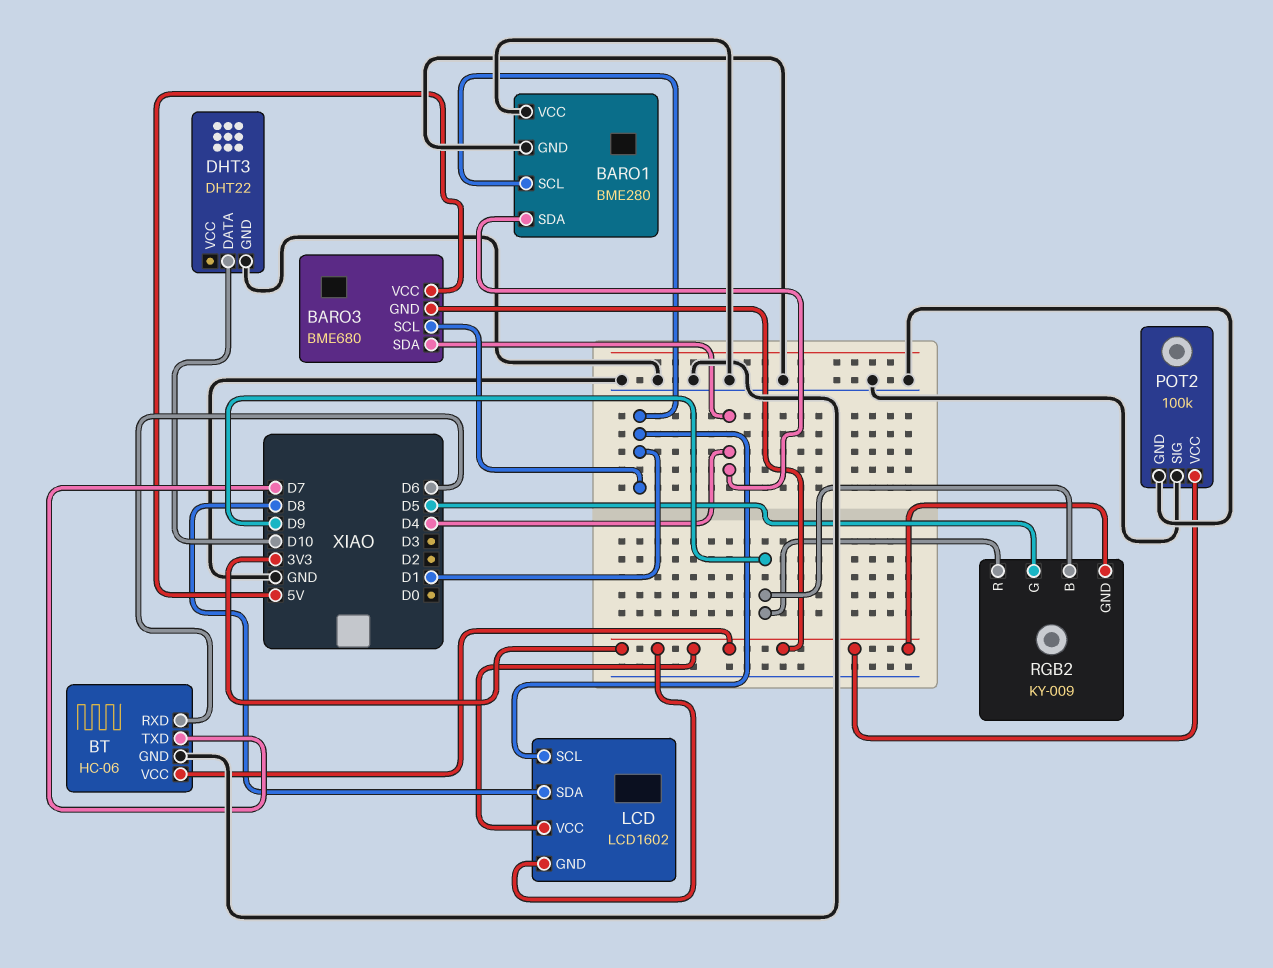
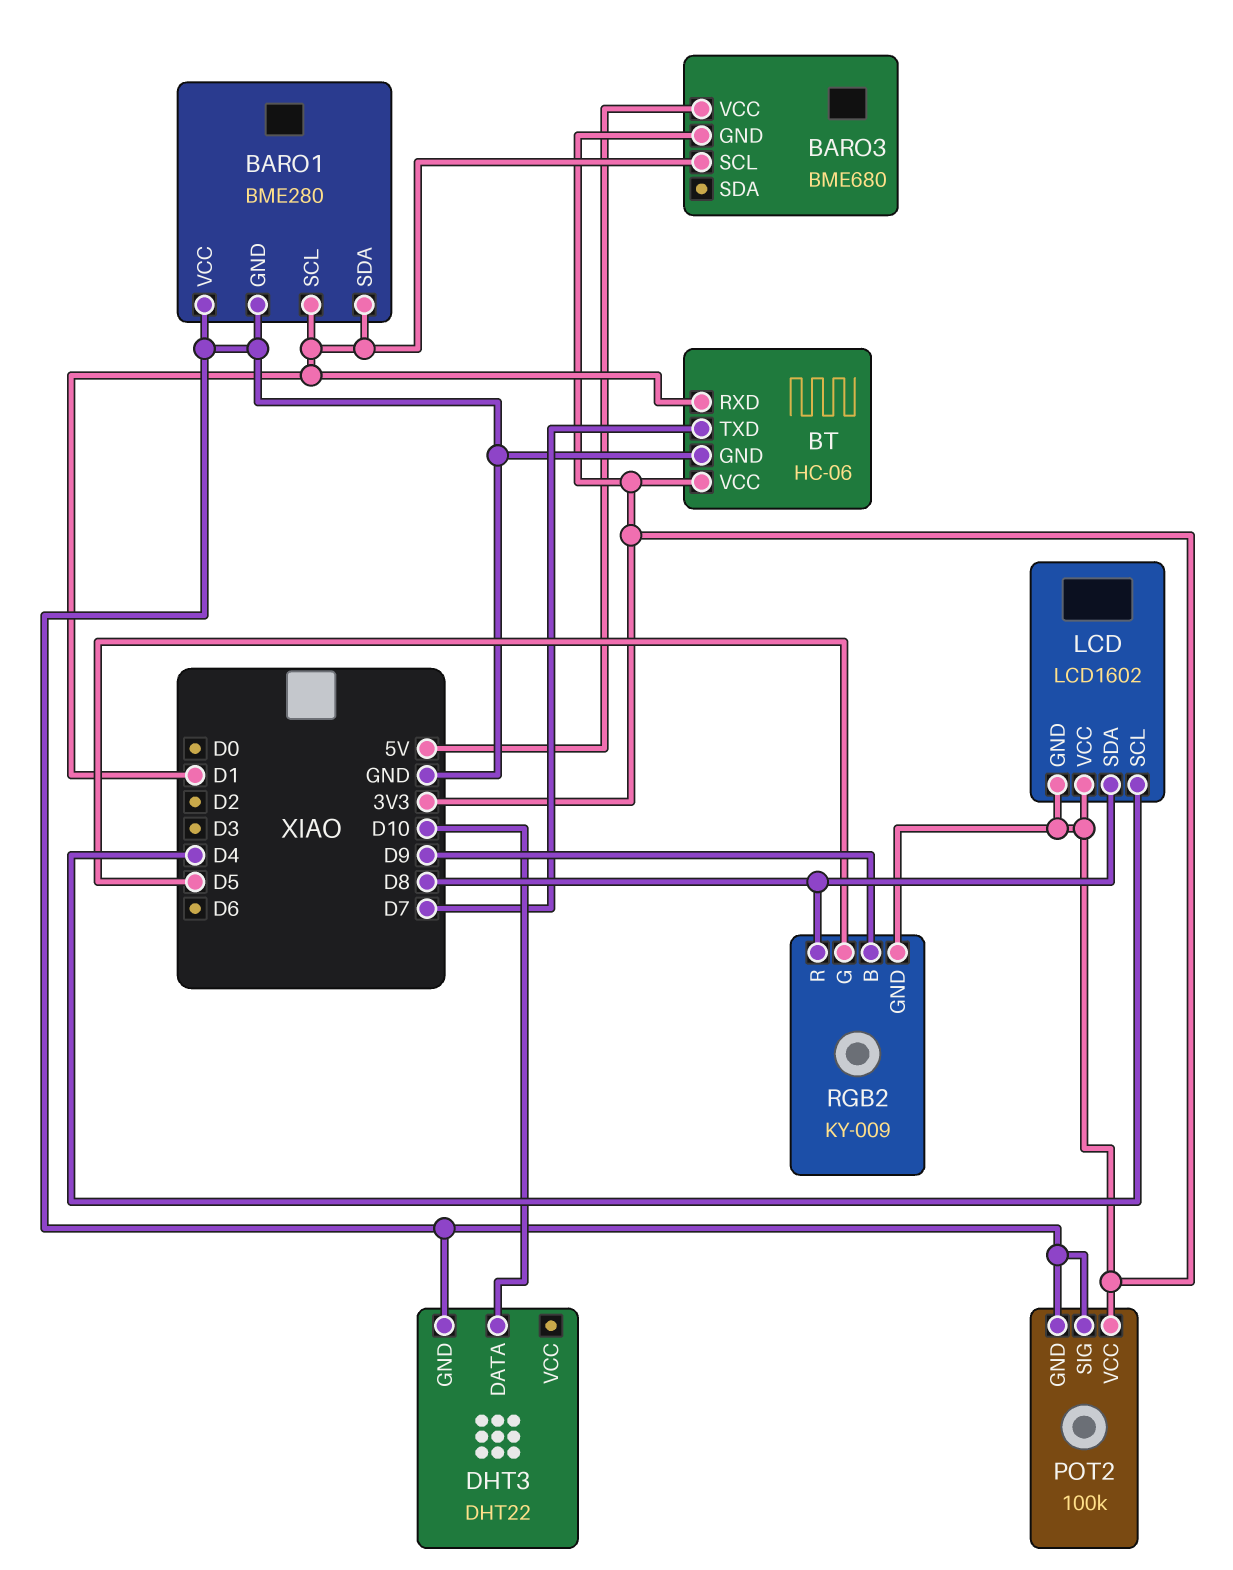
BARO1 pin SDA: D4 -> D1
BARO3 pin SDA: D4 -> none
BT pin RXD: D6 -> D1
LCD pin SCL: D1 -> D4
RGB2 pin R: D9 -> D8

